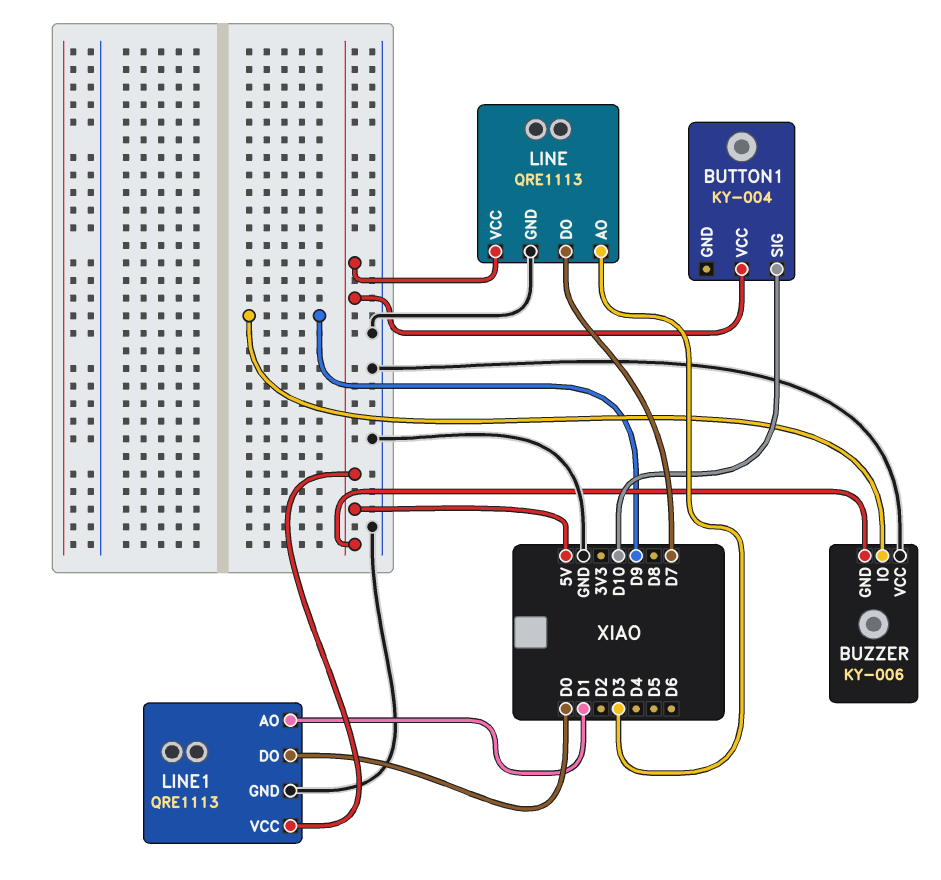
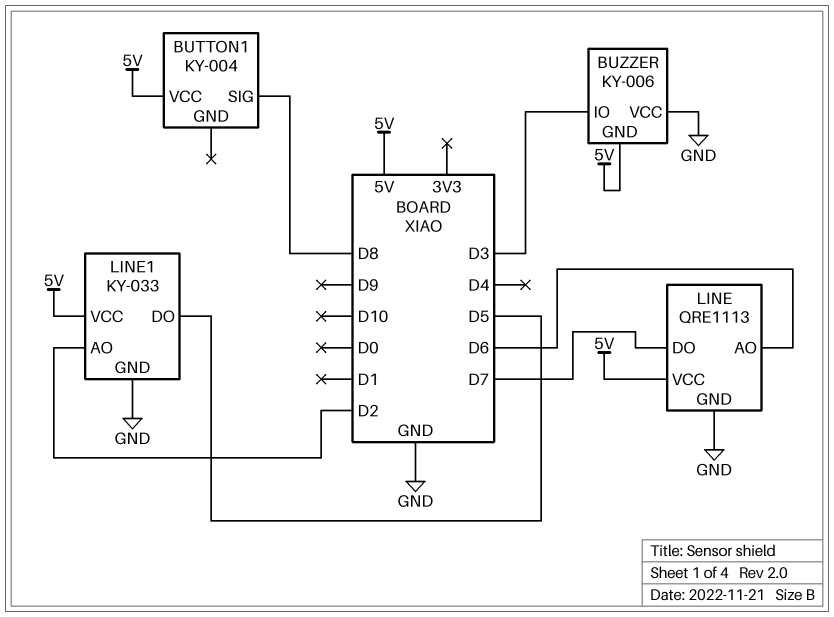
BUTTON1 pin SIG: D10 -> D8
BUZZER pin IO: D9 -> D3
LINE pin AO: D3 -> D6
LINE1: QRE1113 -> KY-033
LINE1 pin AO: D1 -> D2
LINE1 pin DO: D0 -> D5

